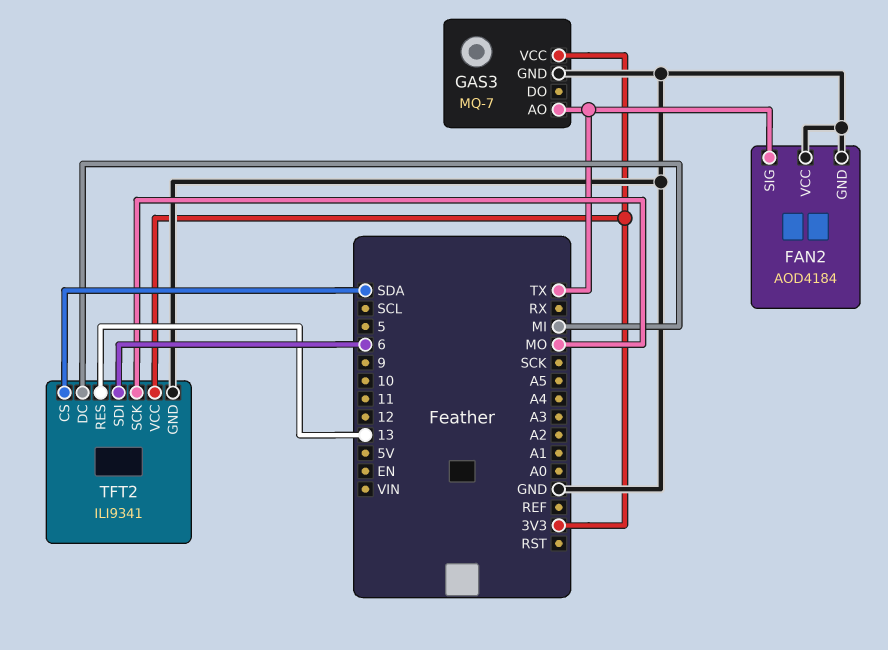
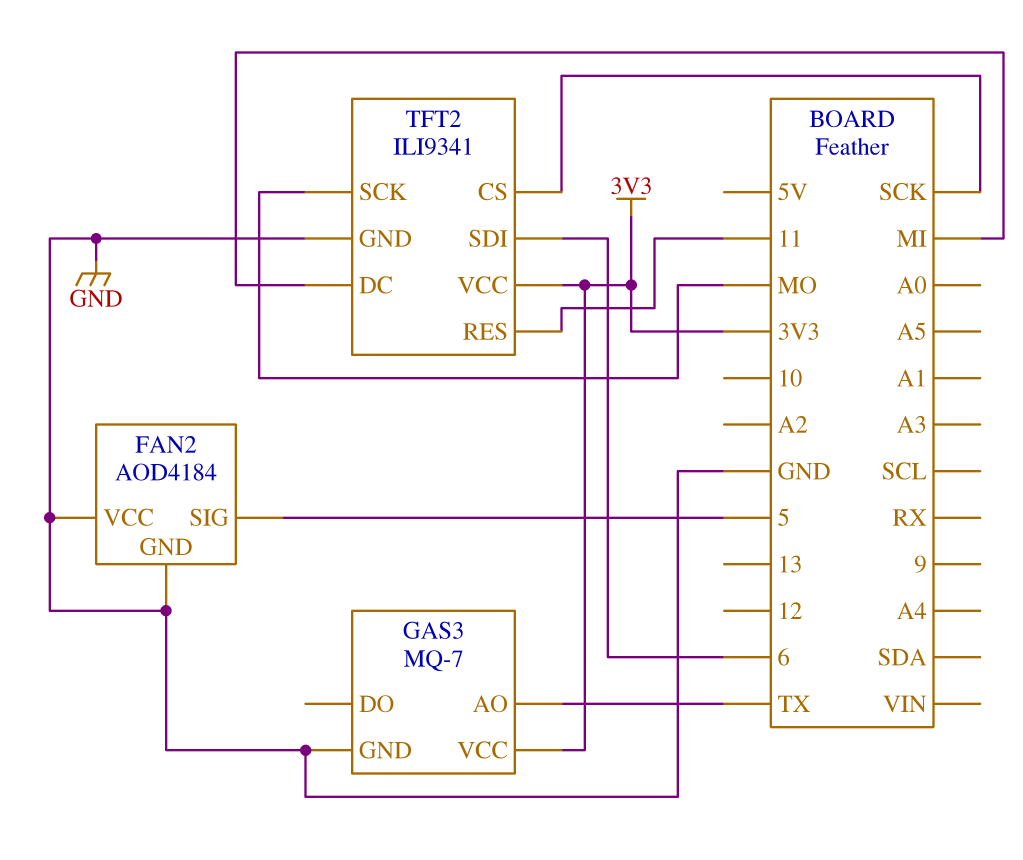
FAN2 pin SIG: TX -> 5
TFT2 pin CS: SDA -> SCK
TFT2 pin RES: 13 -> 11

